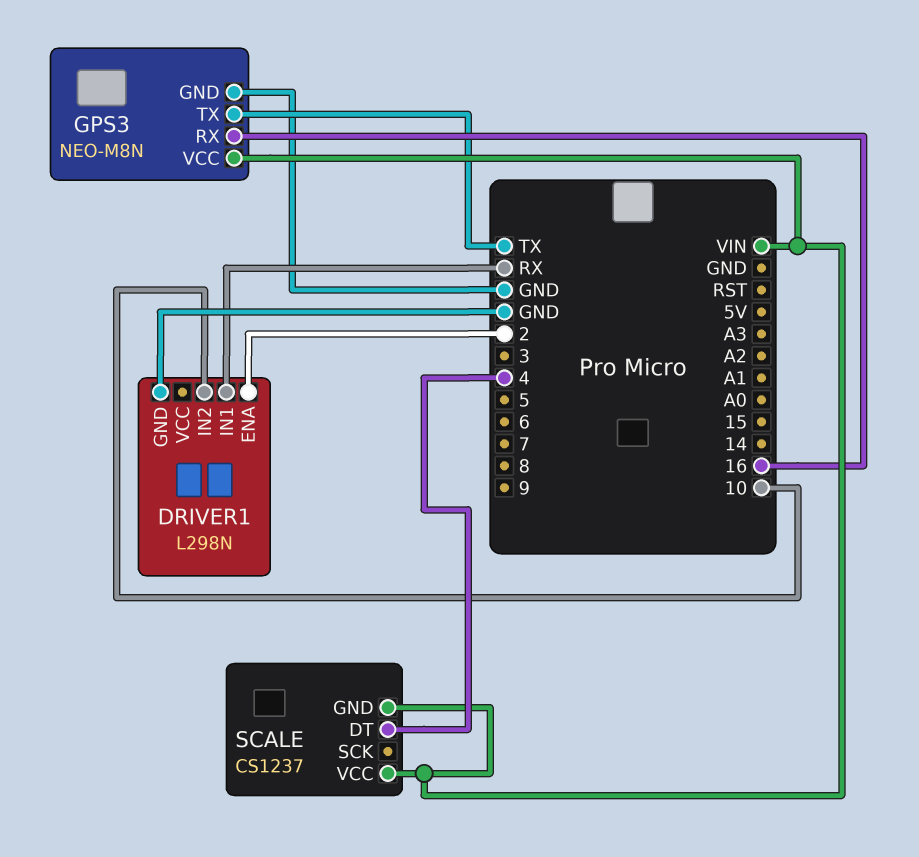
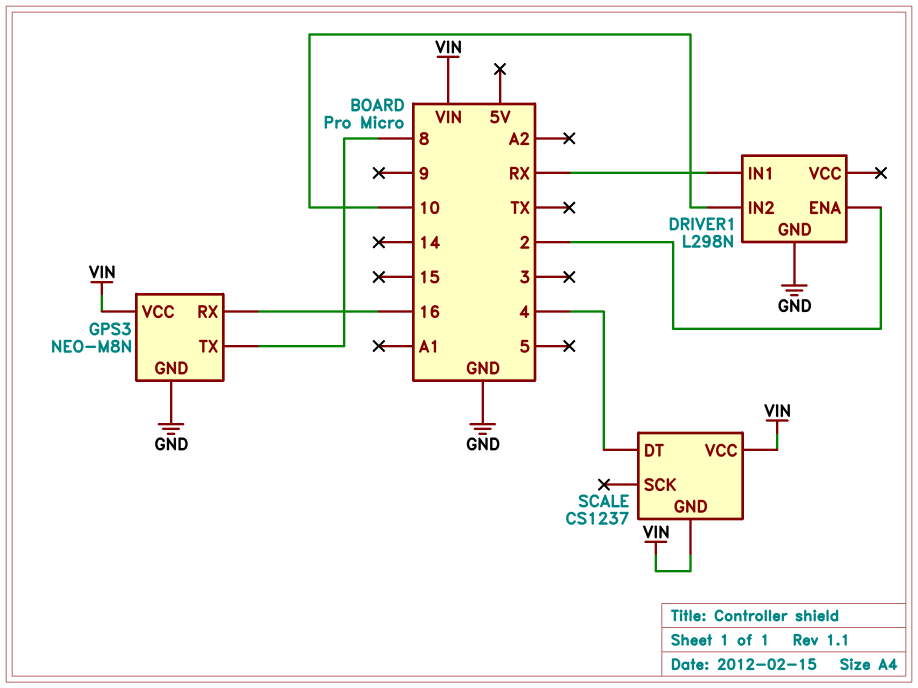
GPS3 pin TX: TX -> 8

